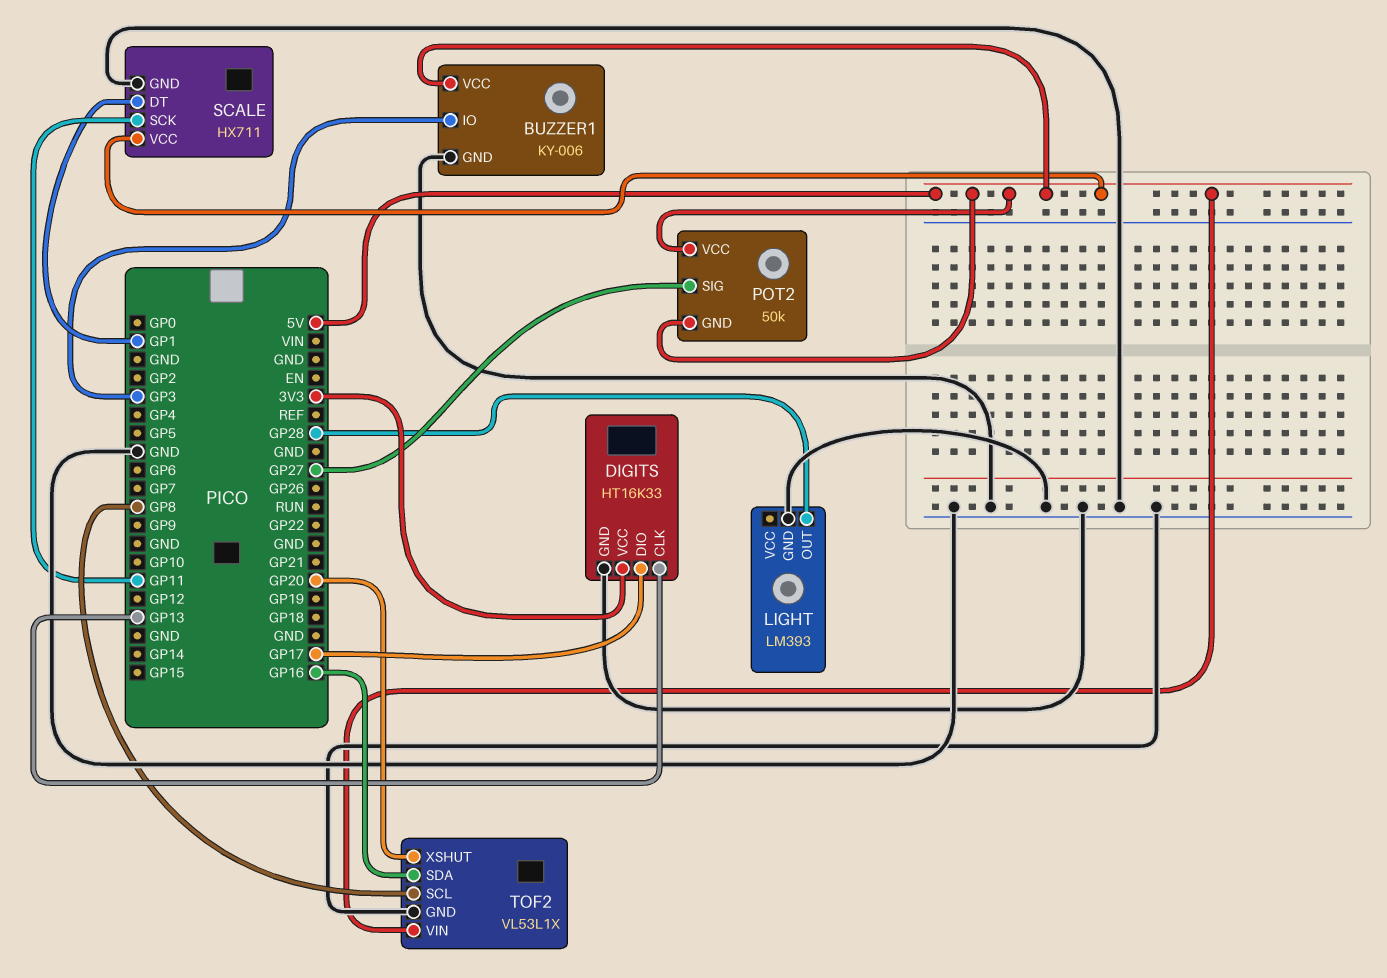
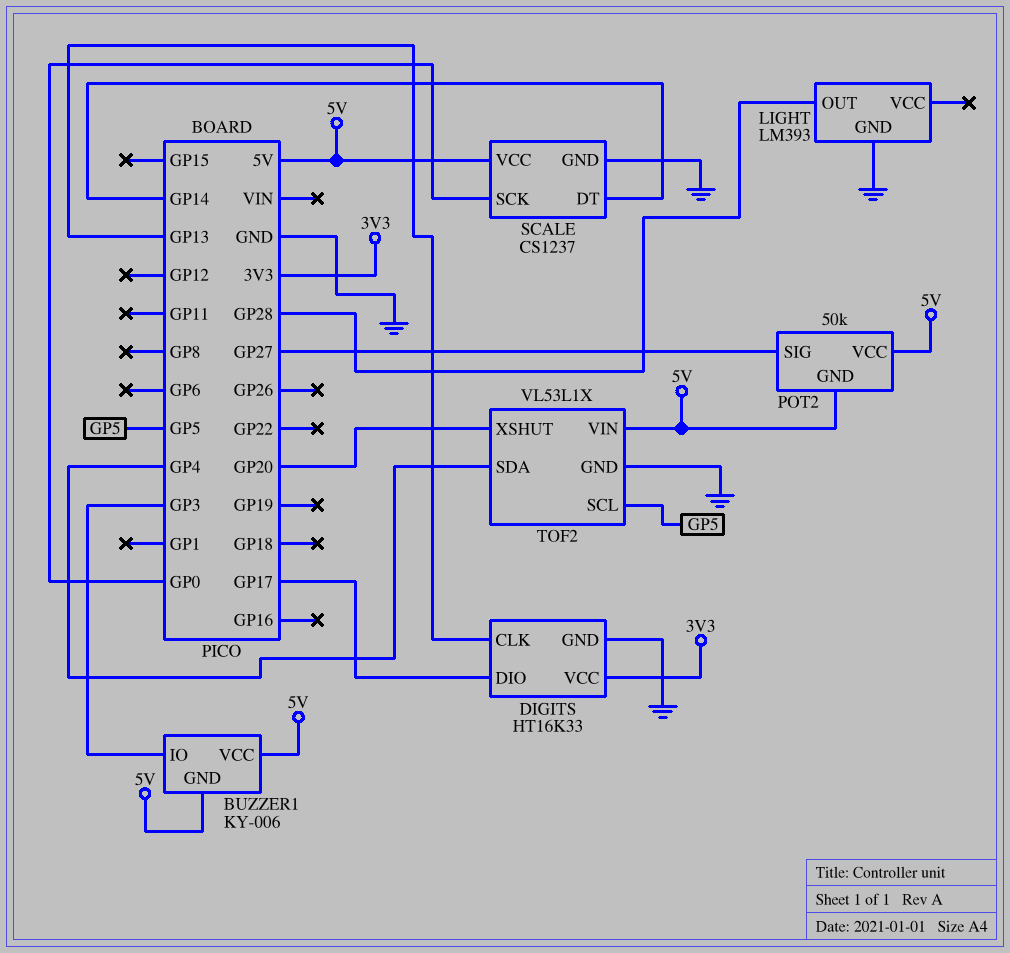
BUZZER1 pin GND: GND -> 5V
SCALE: HX711 -> CS1237
SCALE pin DT: GP1 -> GP14
SCALE pin SCK: GP11 -> GP0
TOF2 pin SCL: GP8 -> GP5
TOF2 pin SDA: GP16 -> GP4

